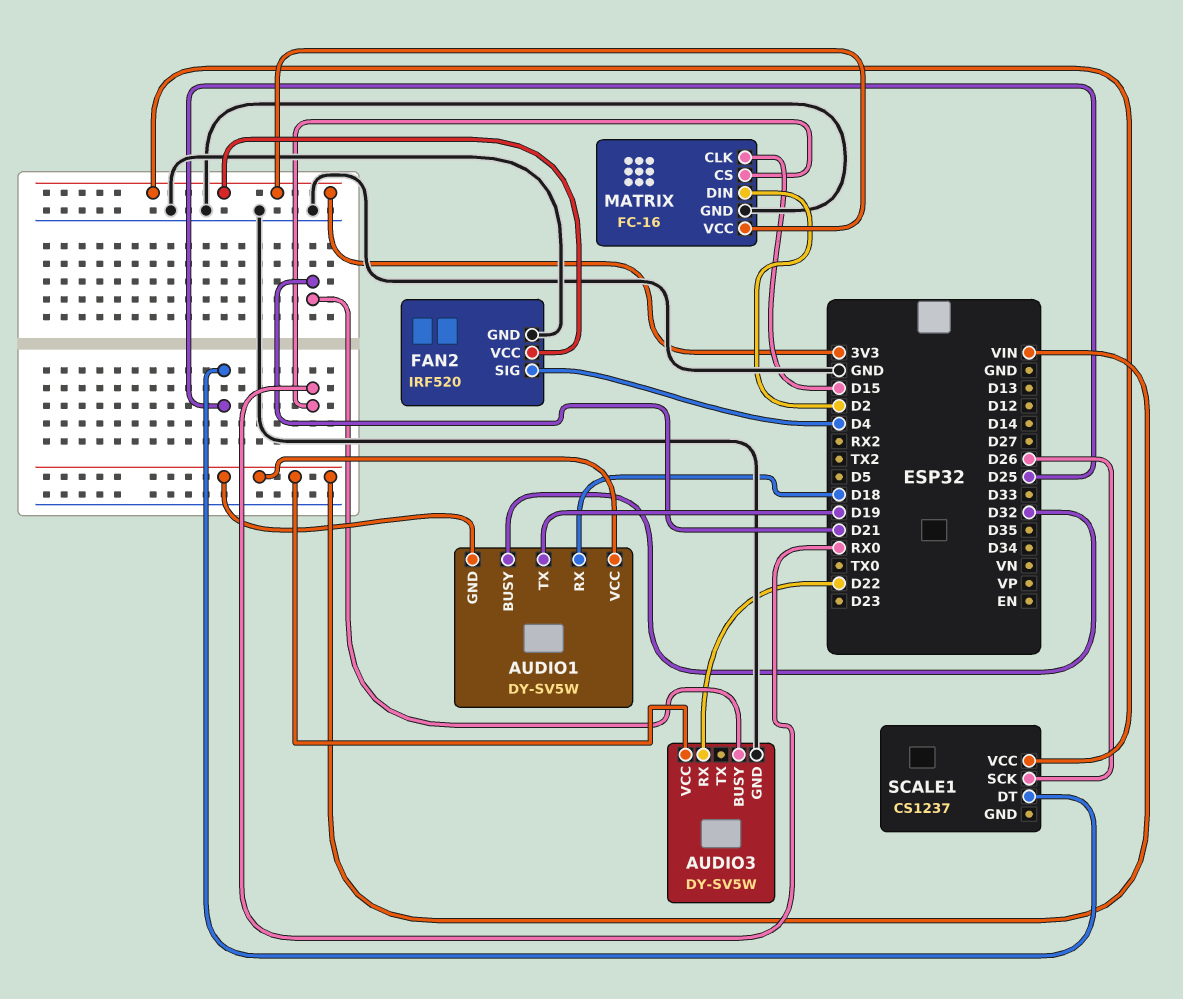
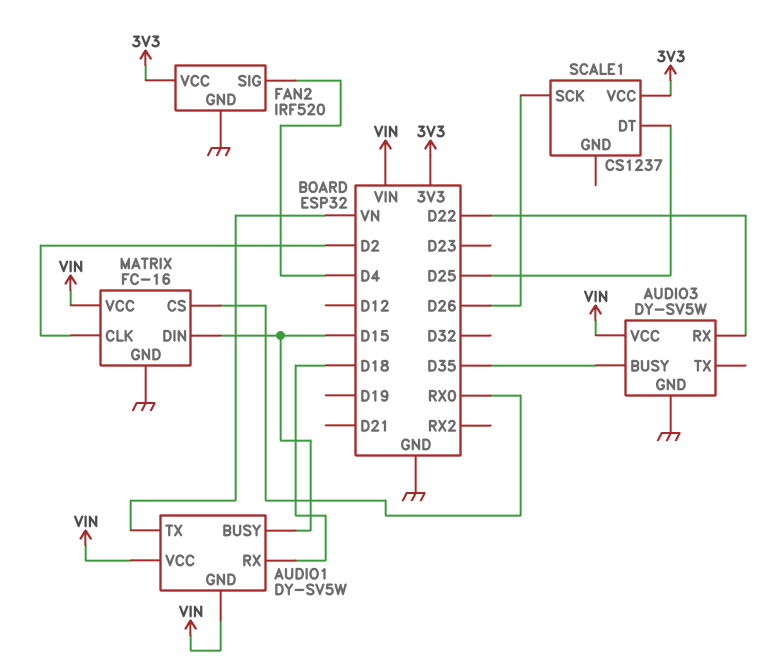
AUDIO1 pin BUSY: D32 -> D15
AUDIO1 pin TX: D19 -> VN
AUDIO3 pin BUSY: D21 -> D35
MATRIX pin CLK: D15 -> D2
MATRIX pin DIN: D2 -> D15
MATRIX pin VCC: 3V3 -> VIN

